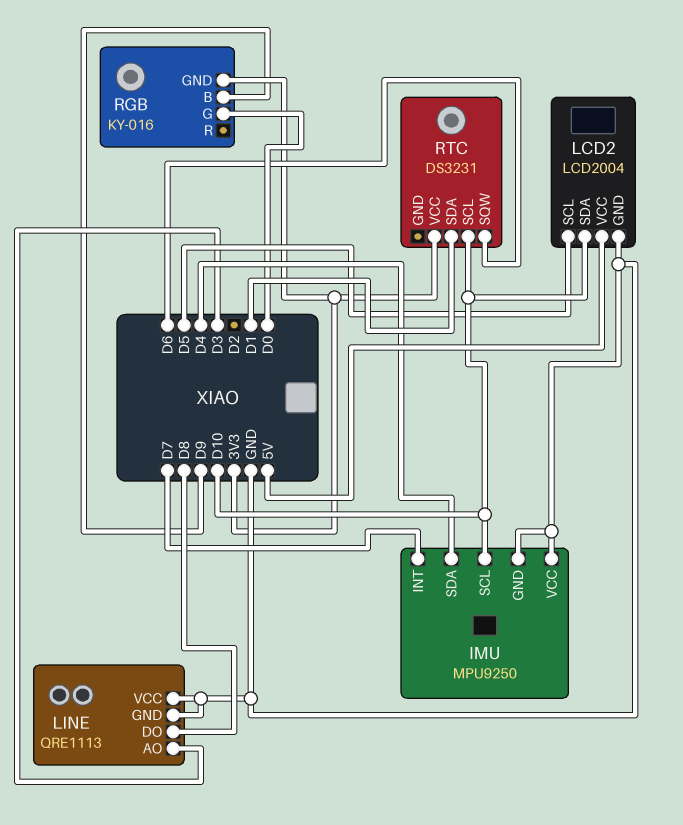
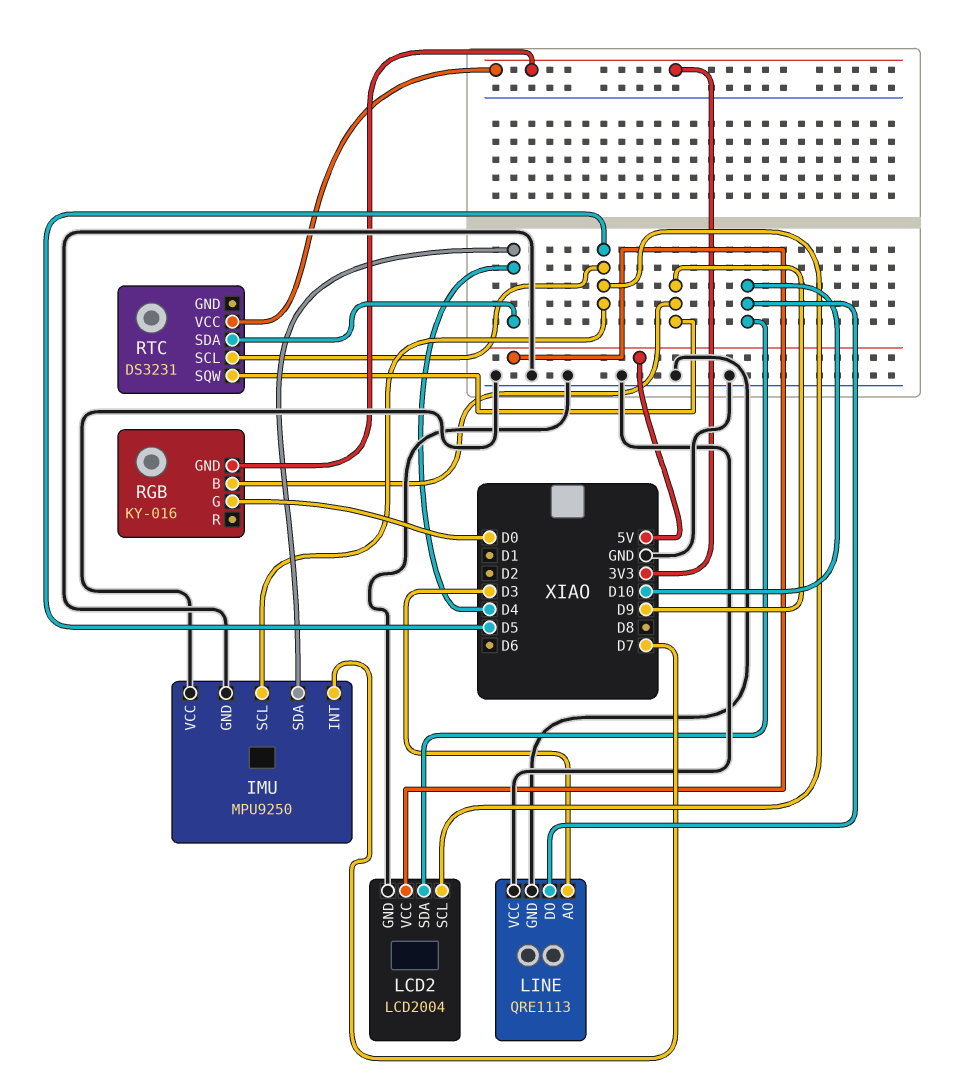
IMU pin SCL: D10 -> D5
LINE pin DO: D8 -> D10
RTC pin SCL: D10 -> D5
RTC pin SDA: D1 -> D4
RTC pin SQW: D6 -> D9

